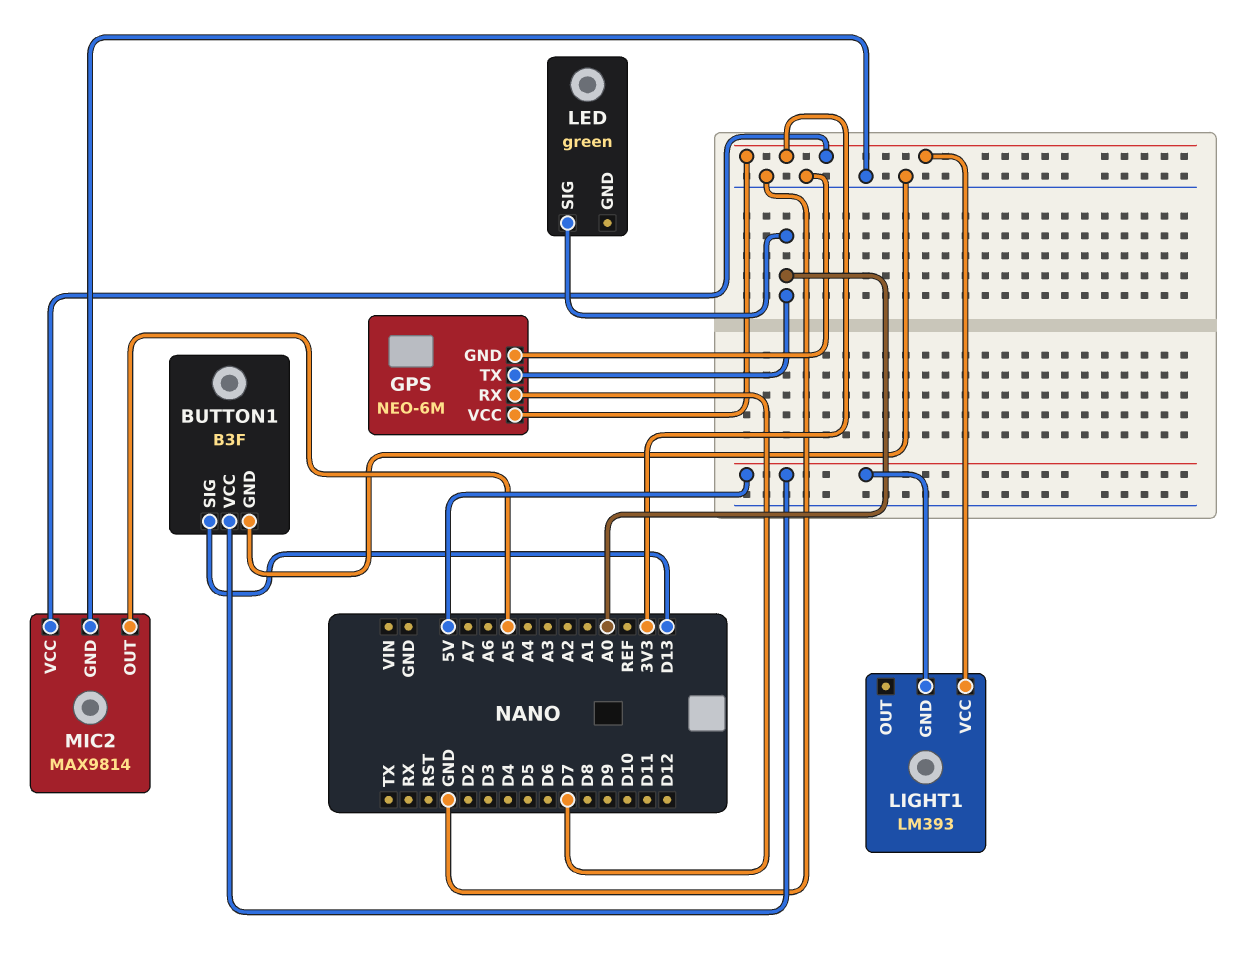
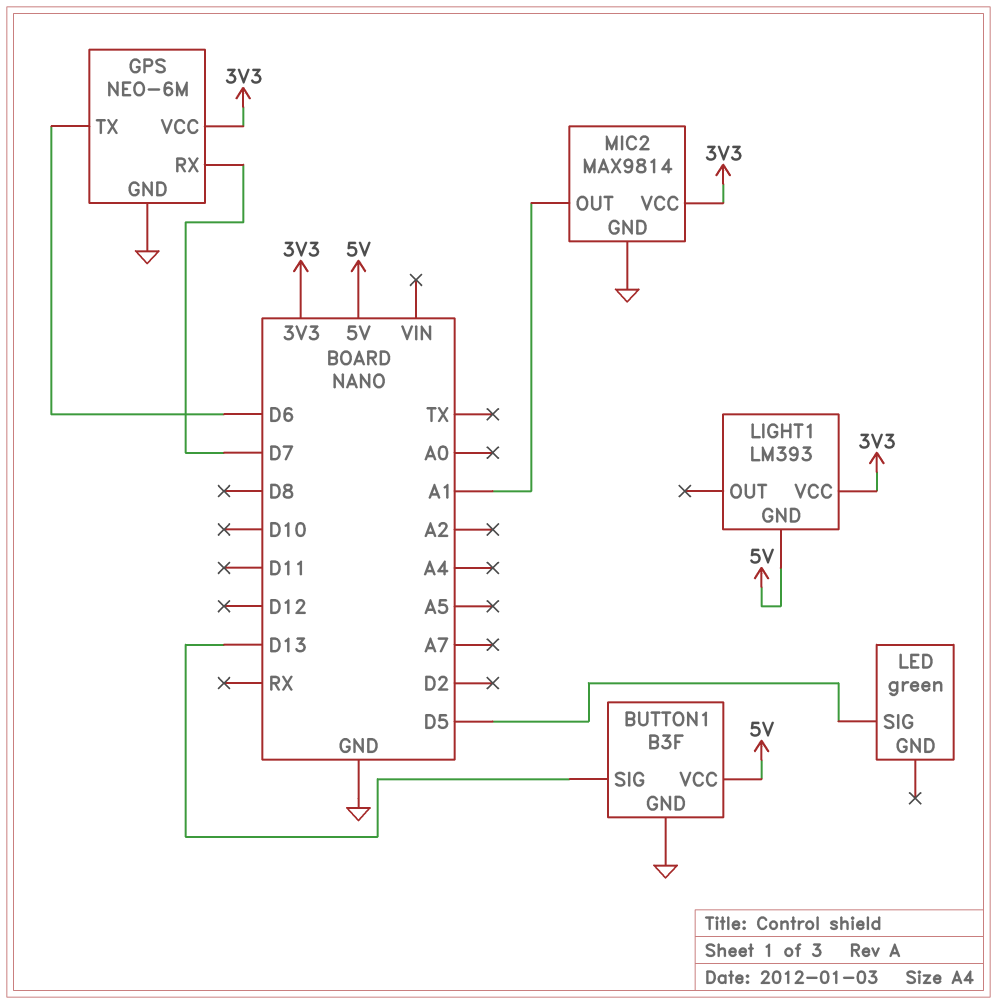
GPS pin TX: A0 -> D6
LED pin SIG: A0 -> D5
MIC2 pin OUT: A5 -> A1

